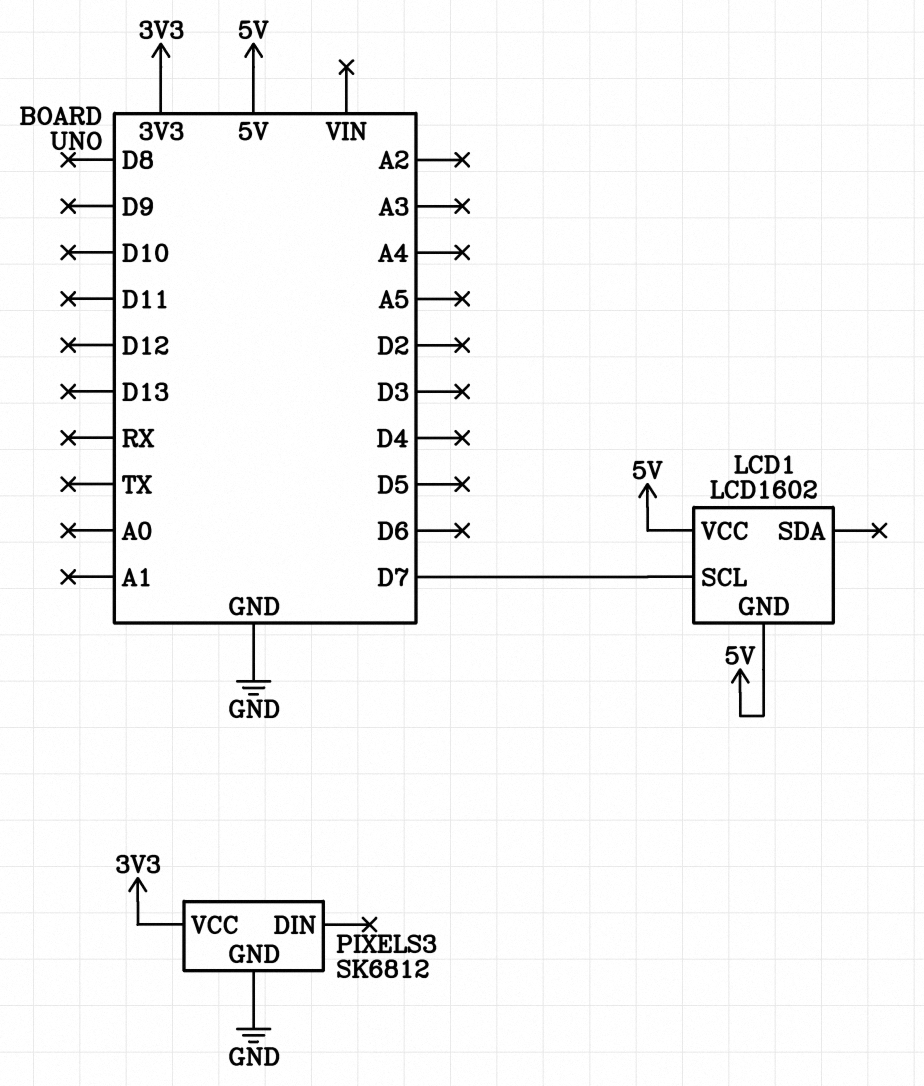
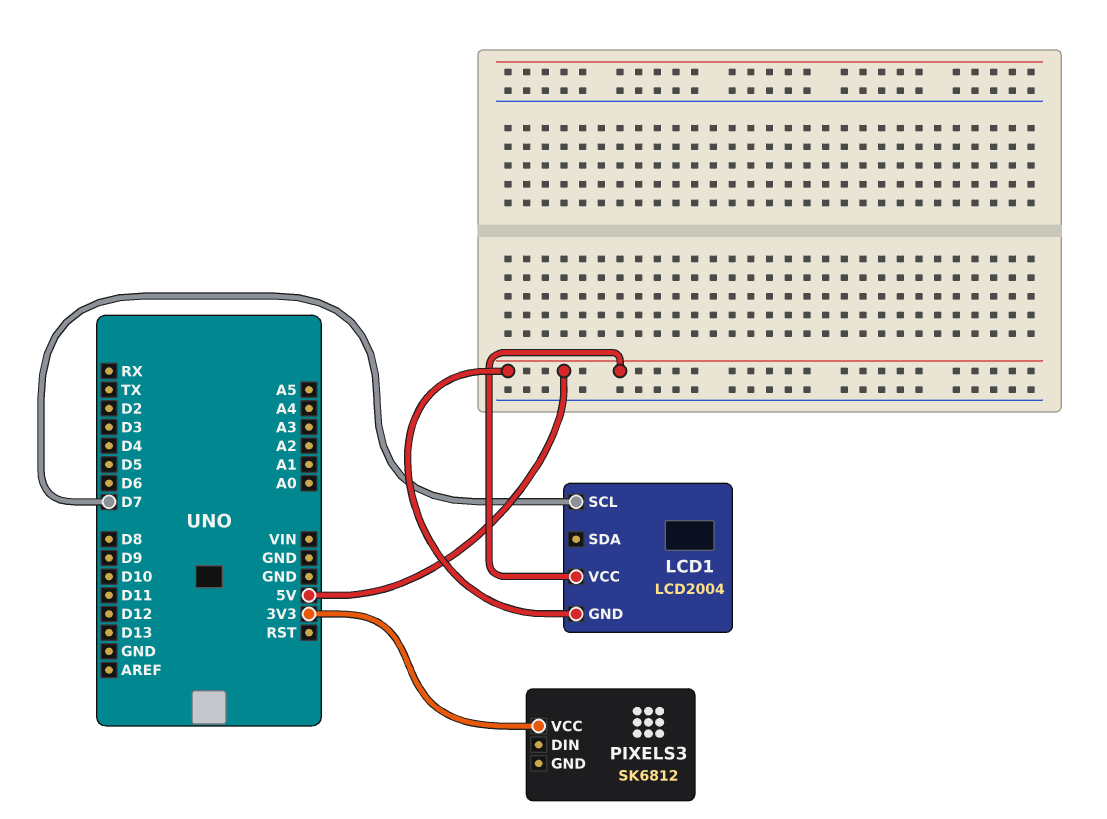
LCD1: LCD1602 -> LCD2004
PIXELS3 pin GND: GND -> none

